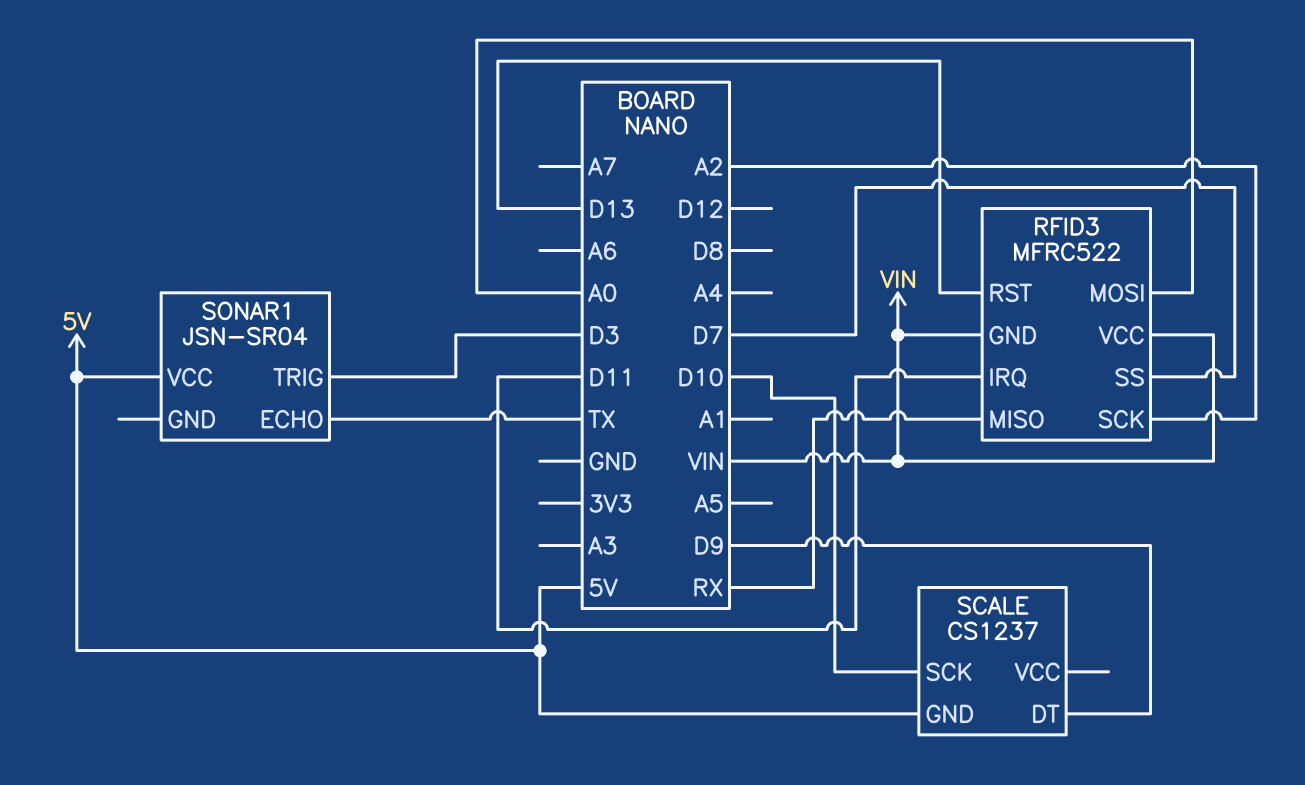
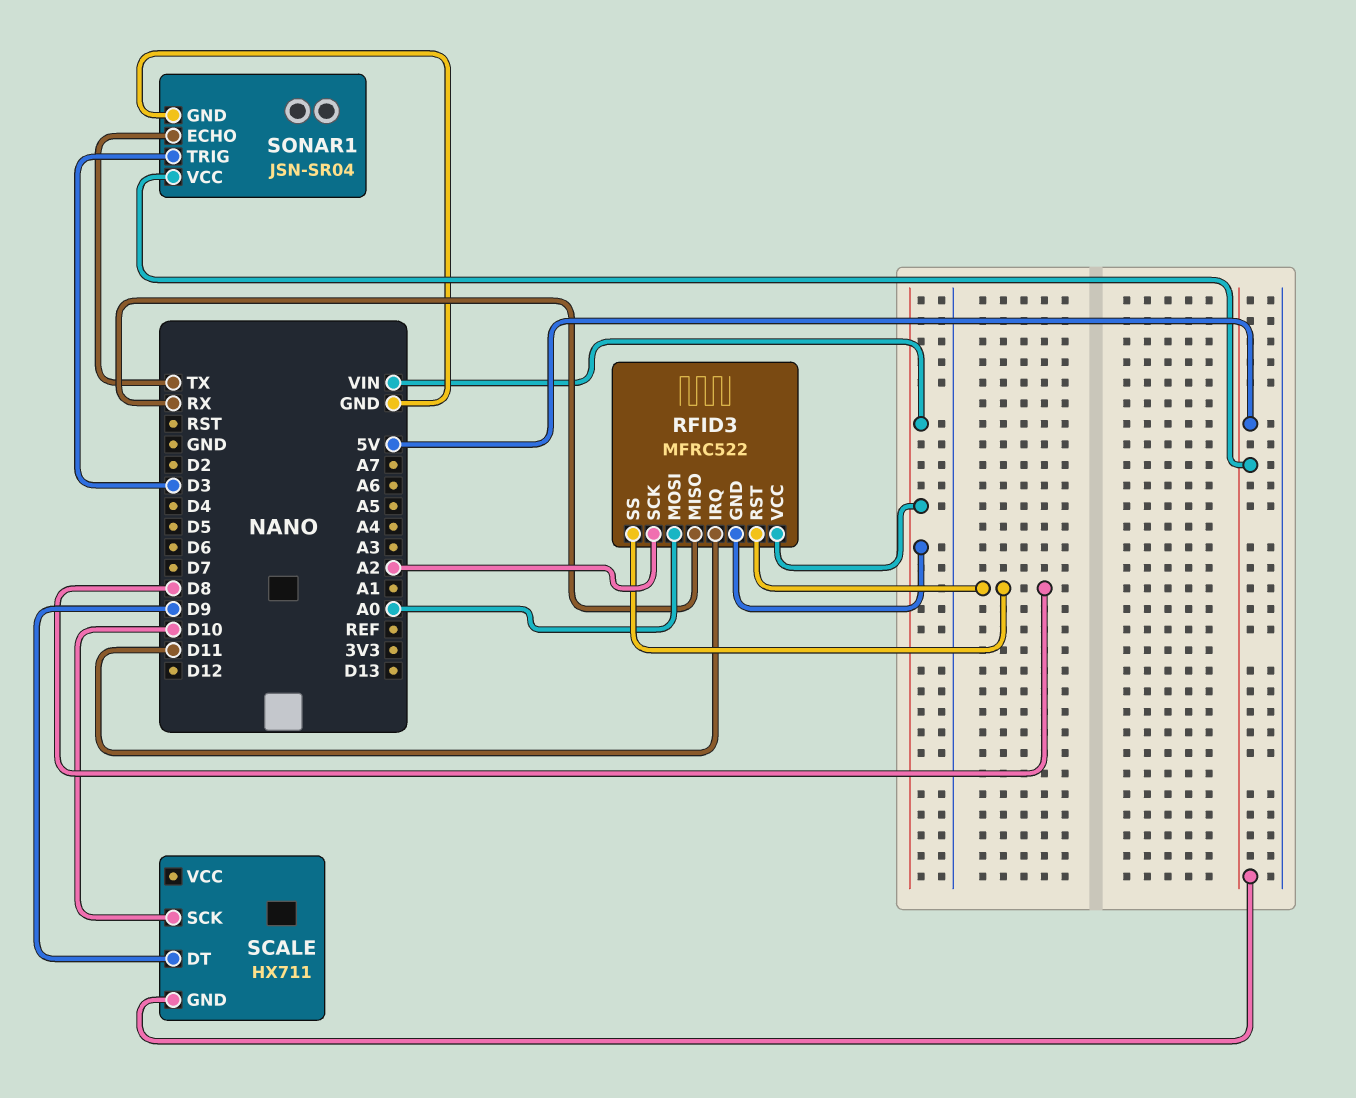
RFID3 pin RST: D13 -> D8
RFID3 pin SS: D7 -> D8
SCALE: CS1237 -> HX711
SONAR1 pin GND: none -> GND

